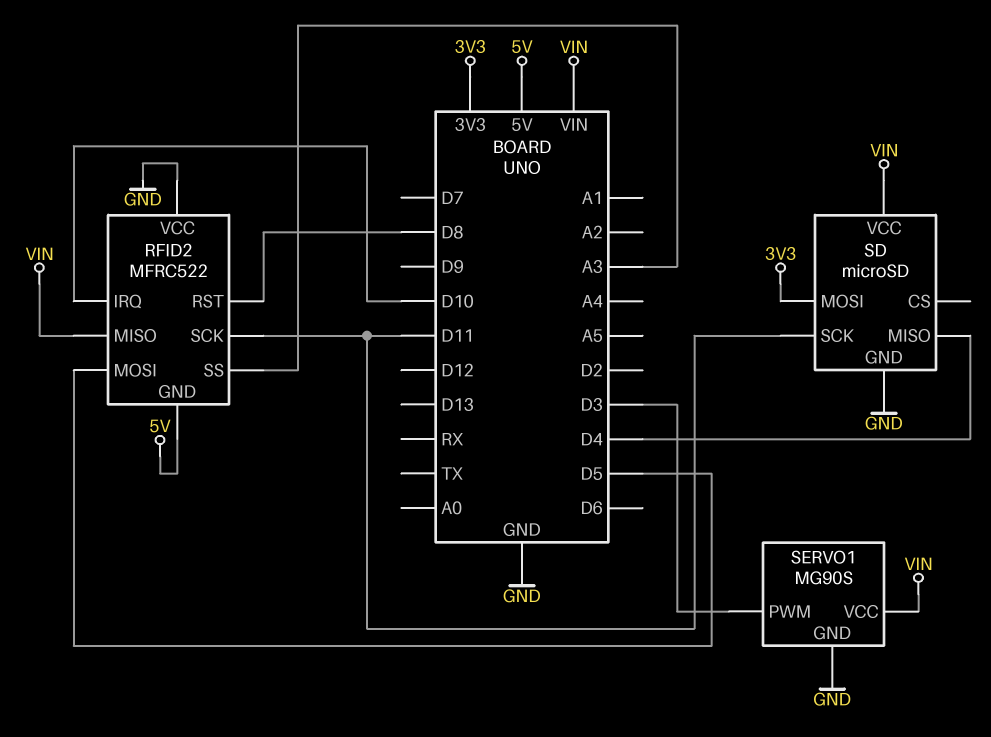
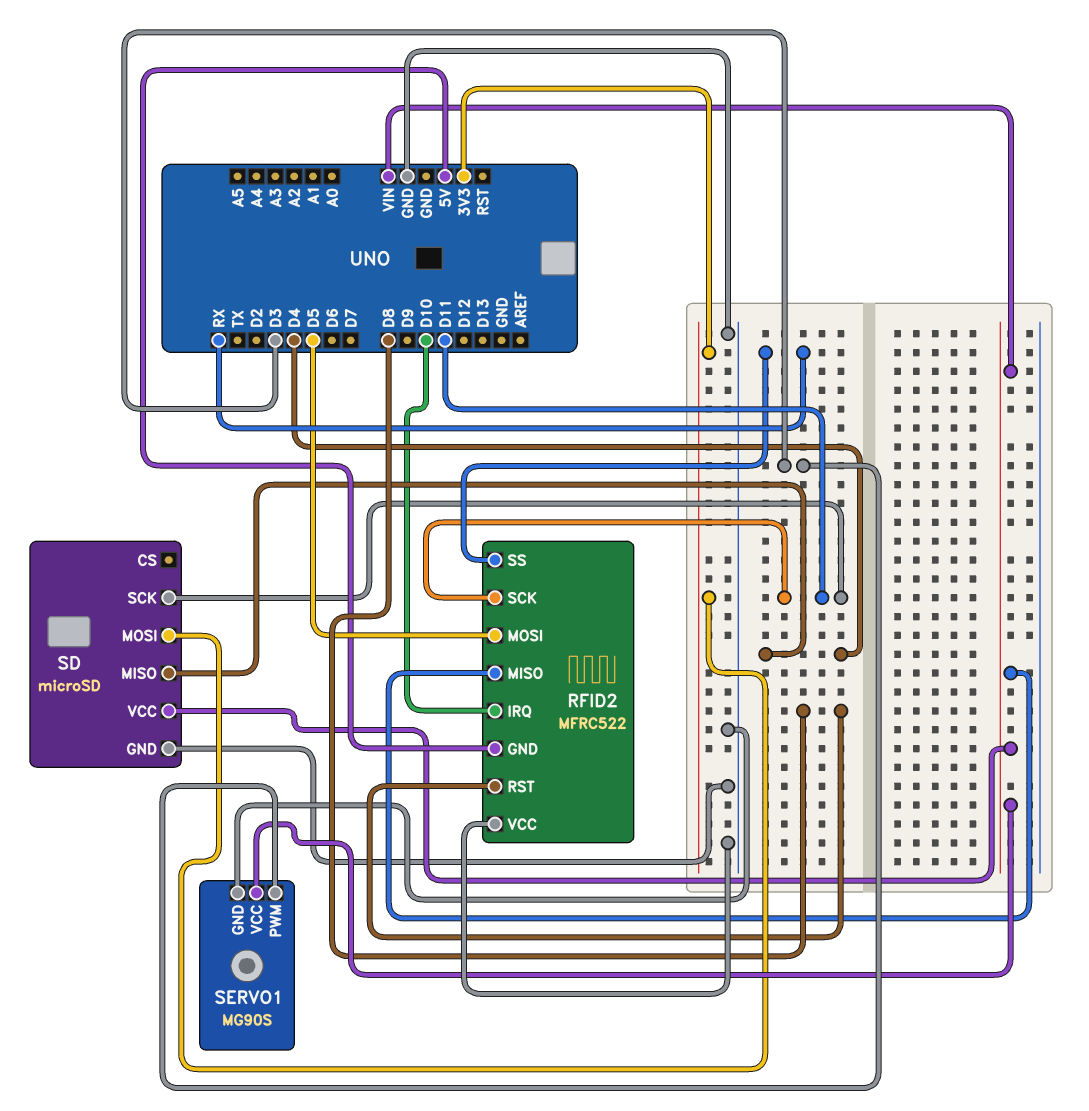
RFID2 pin SS: A3 -> RX

